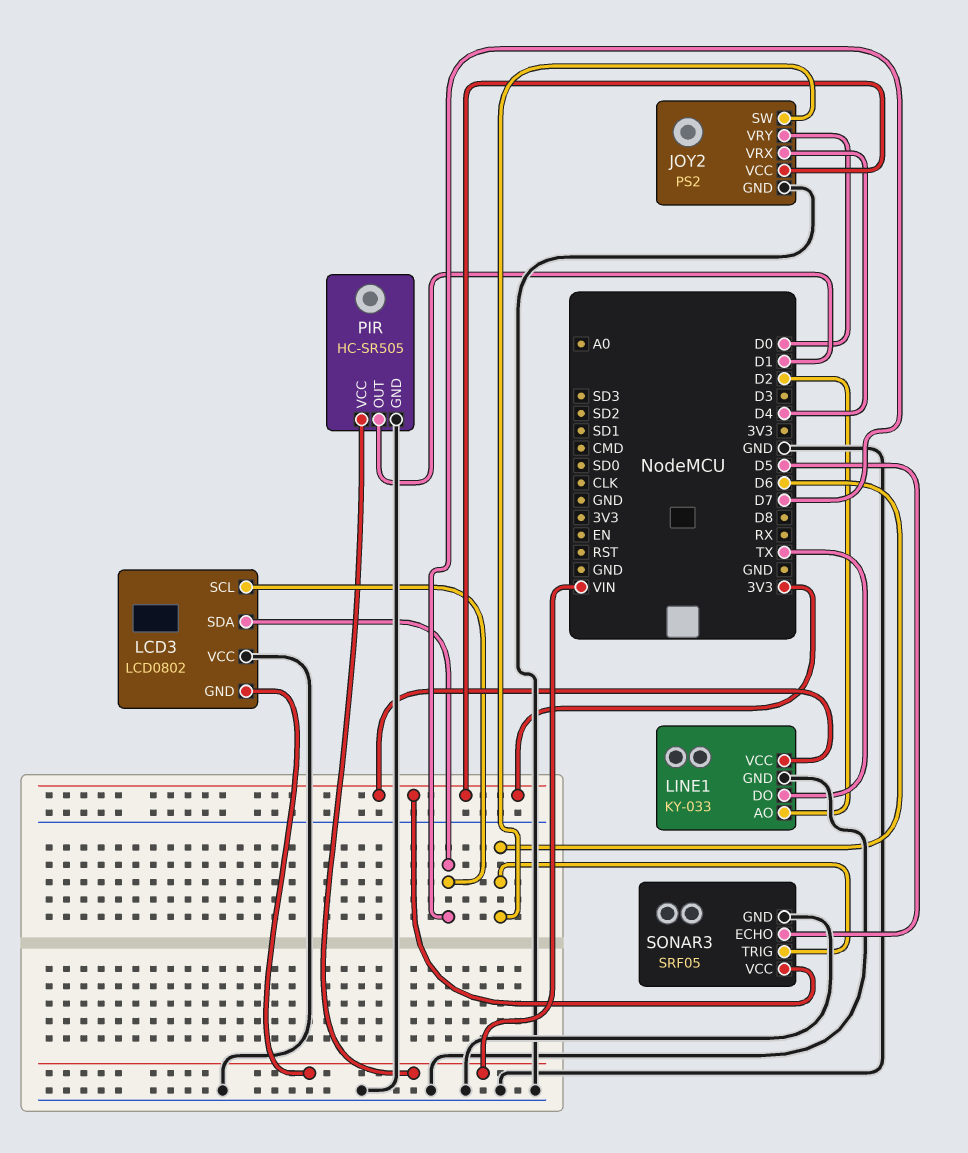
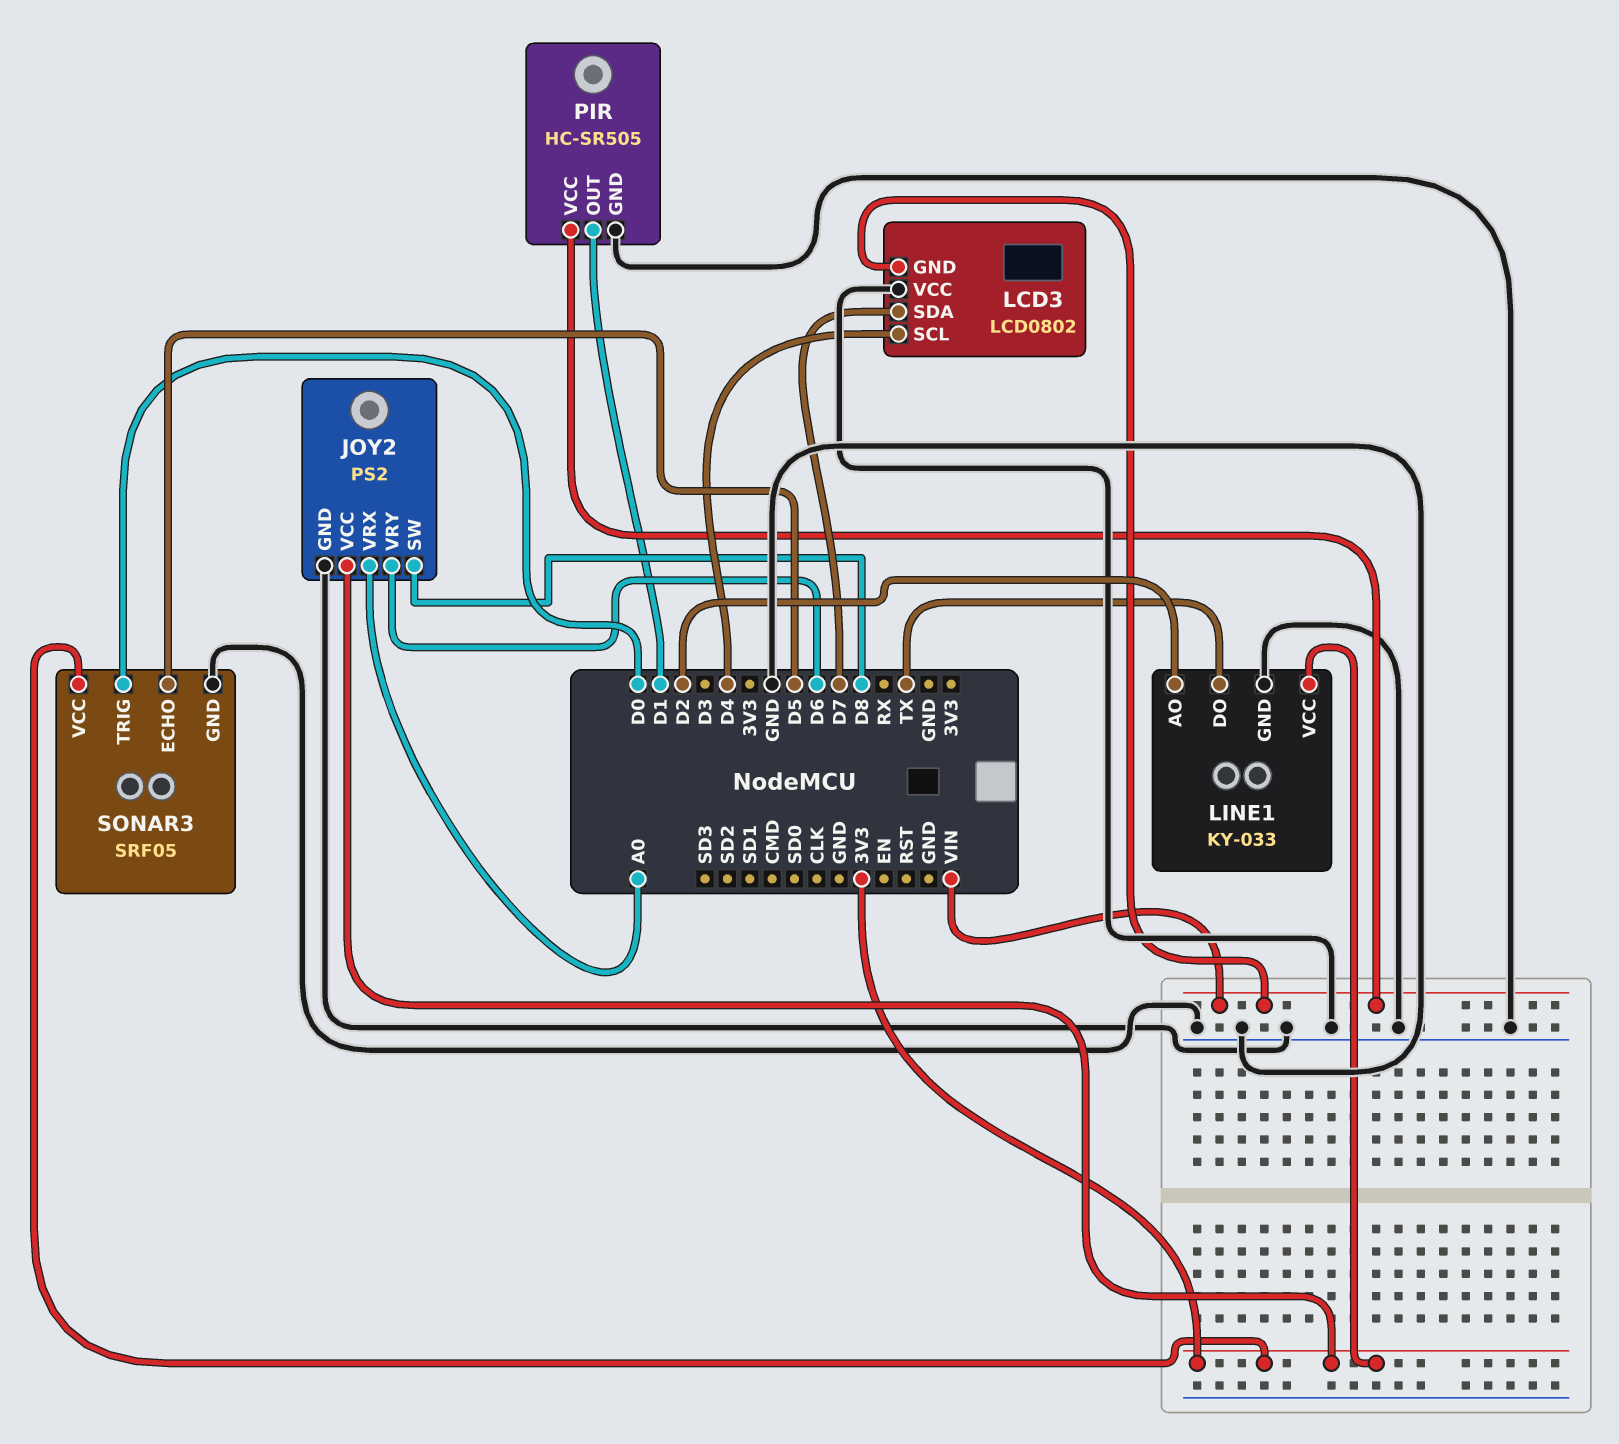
JOY2 pin SW: D6 -> D8
JOY2 pin VRX: D4 -> A0
JOY2 pin VRY: D0 -> D6
LCD3 pin SCL: D7 -> D4
SONAR3 pin TRIG: D6 -> D0

